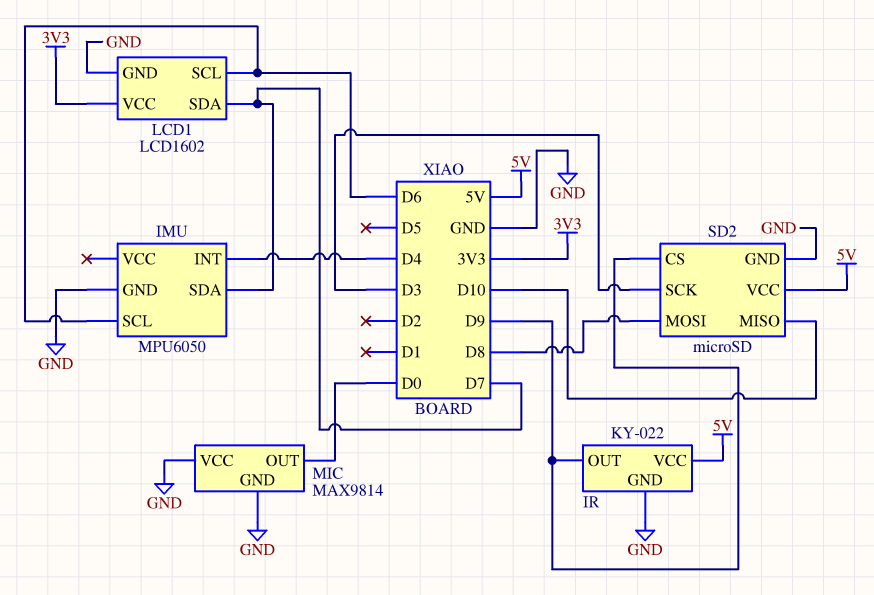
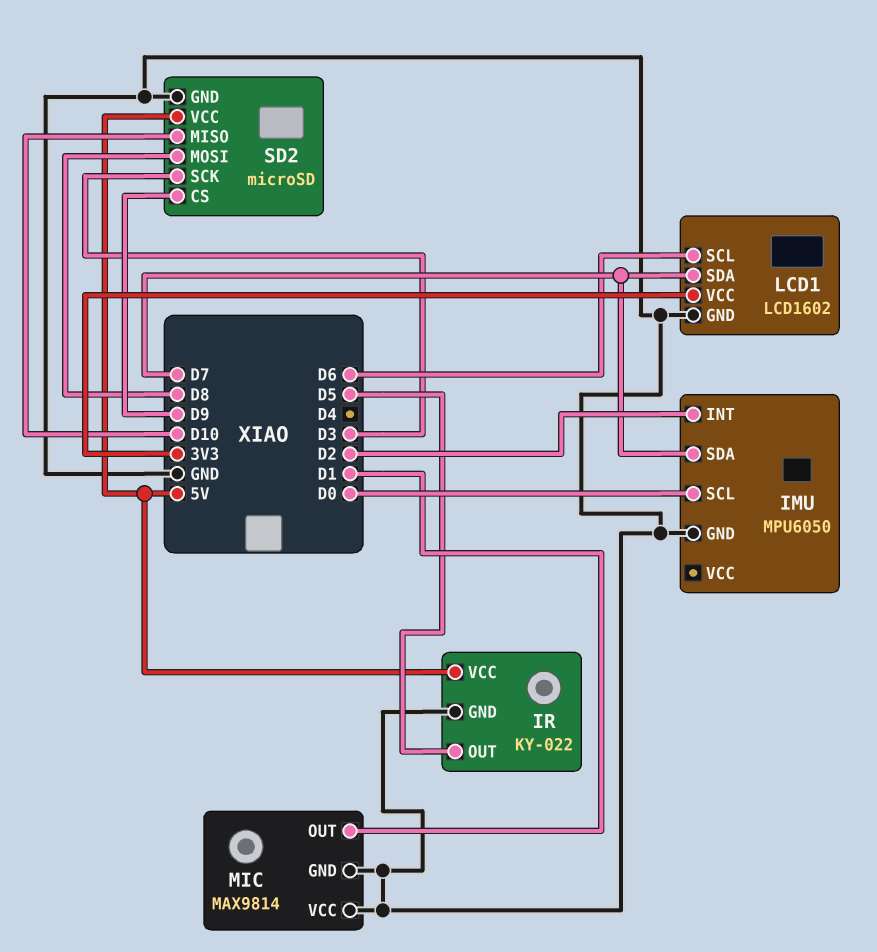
IMU pin INT: D4 -> D2
IMU pin SCL: D6 -> D0
IR pin OUT: D9 -> D5
MIC pin OUT: D0 -> D1

